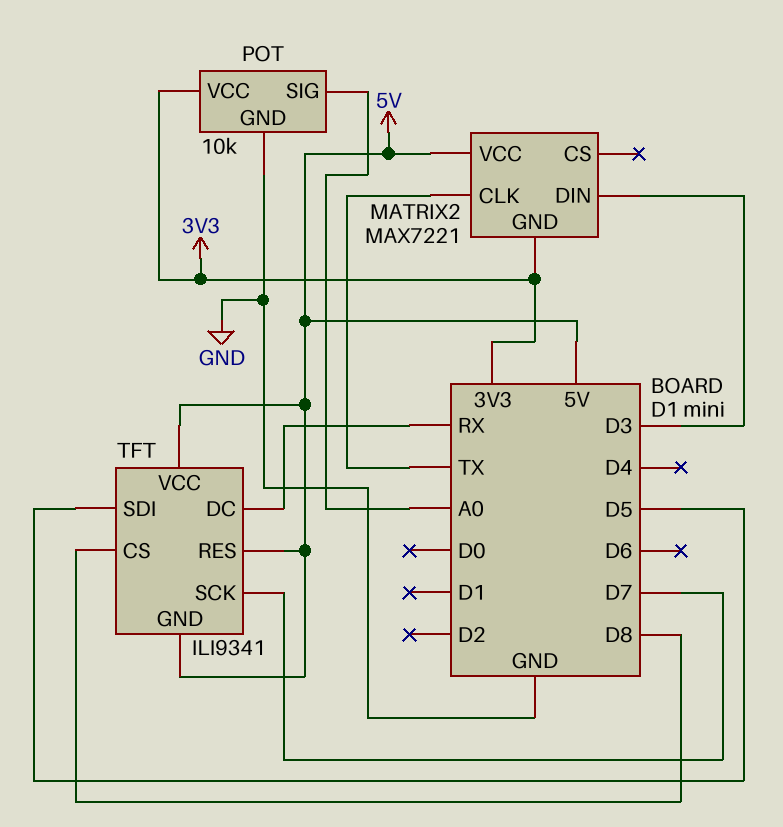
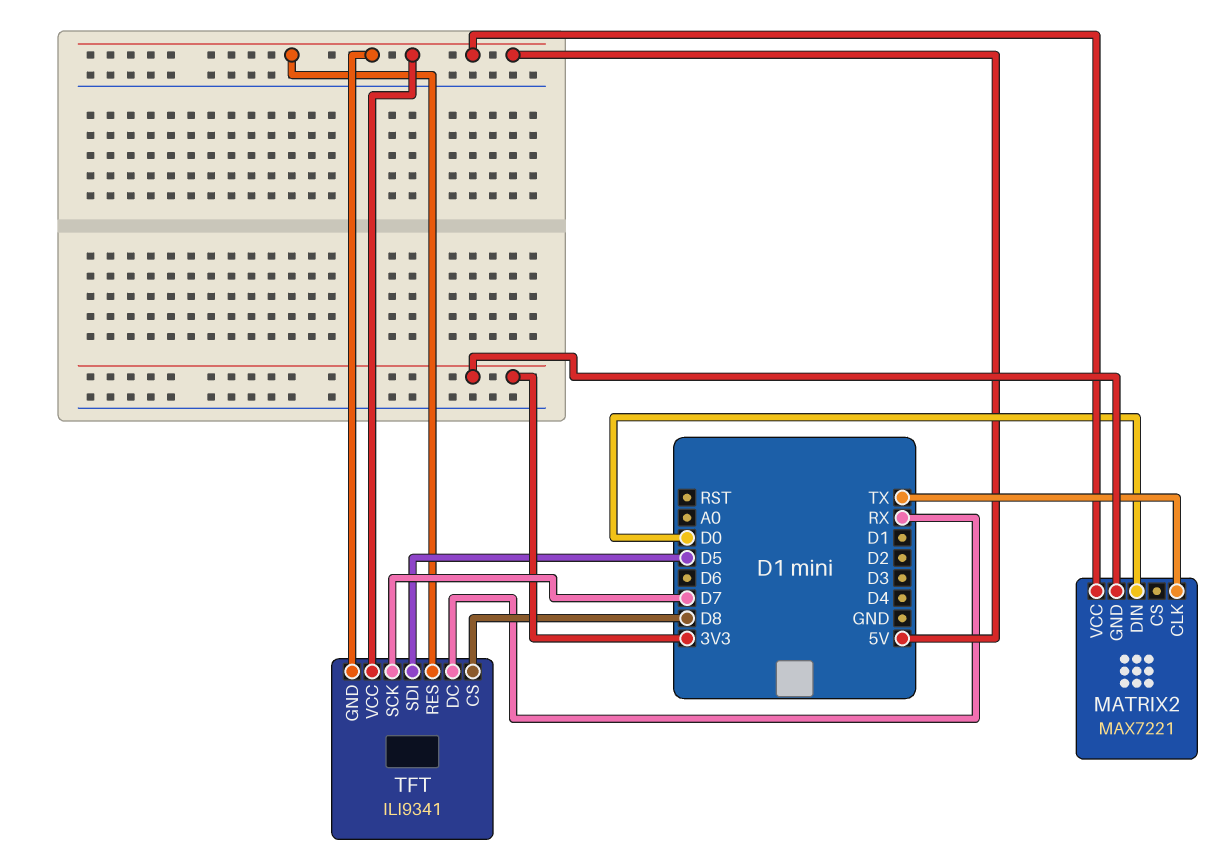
MATRIX2 pin DIN: D3 -> D0
POT: 10k -> none
POT pin GND: GND -> none
POT pin SIG: A0 -> none
POT pin VCC: 3V3 -> none

